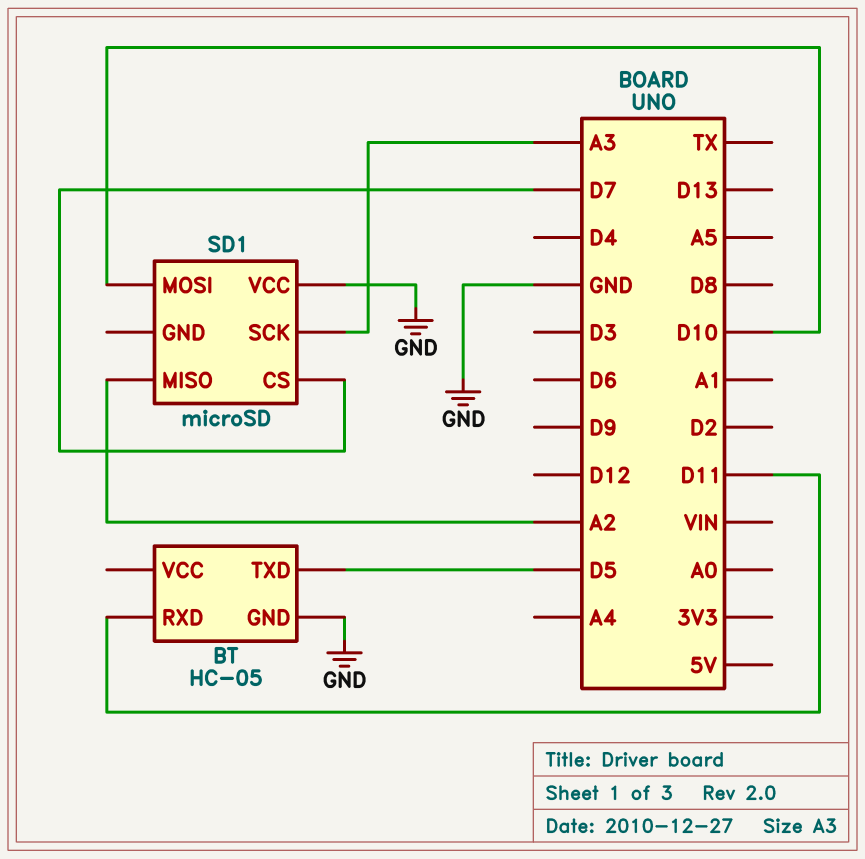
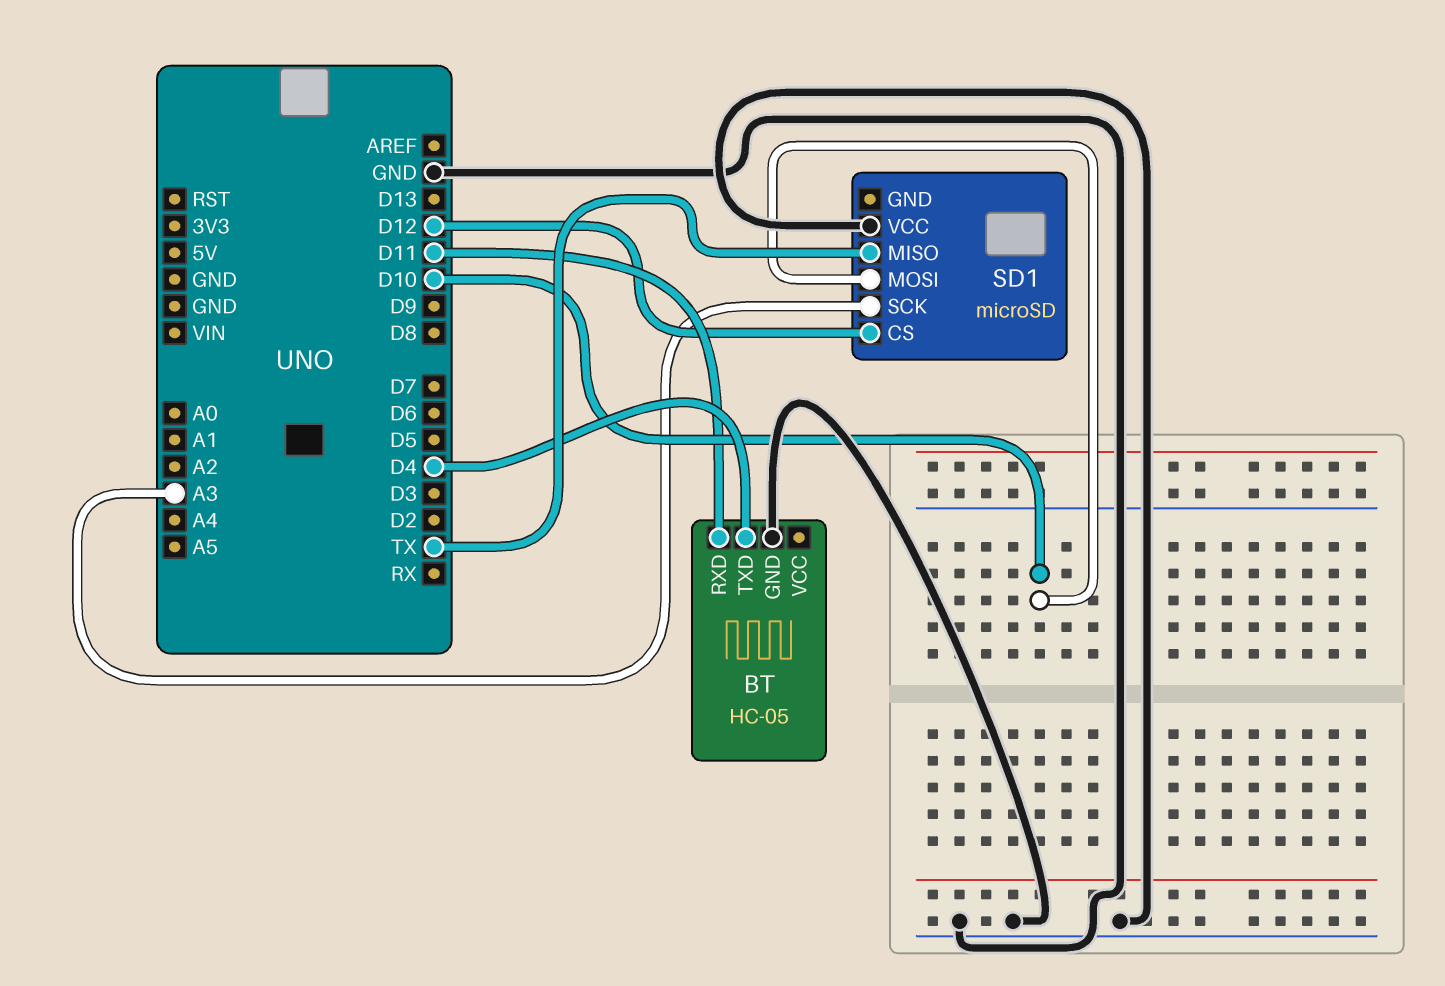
BT pin TXD: D5 -> D4
SD1 pin CS: D7 -> D12
SD1 pin MISO: A2 -> TX

